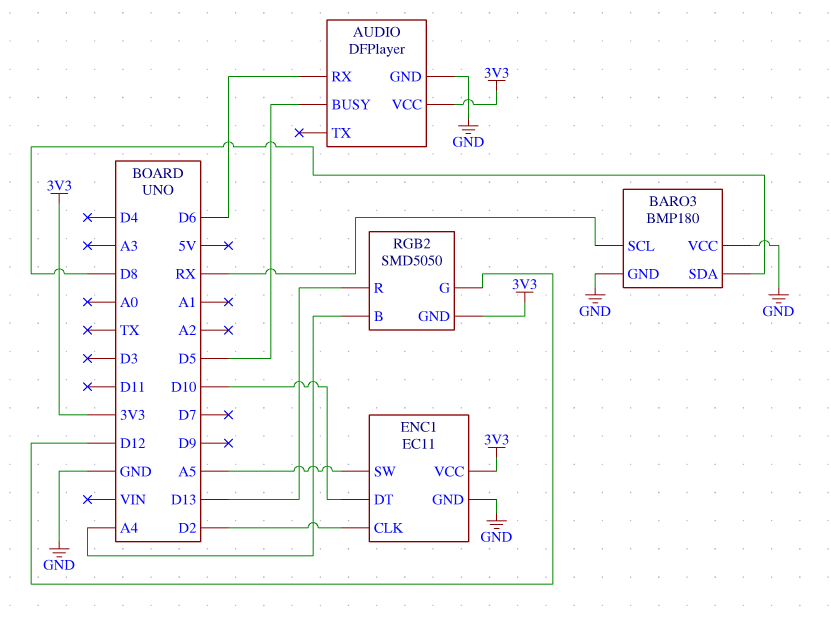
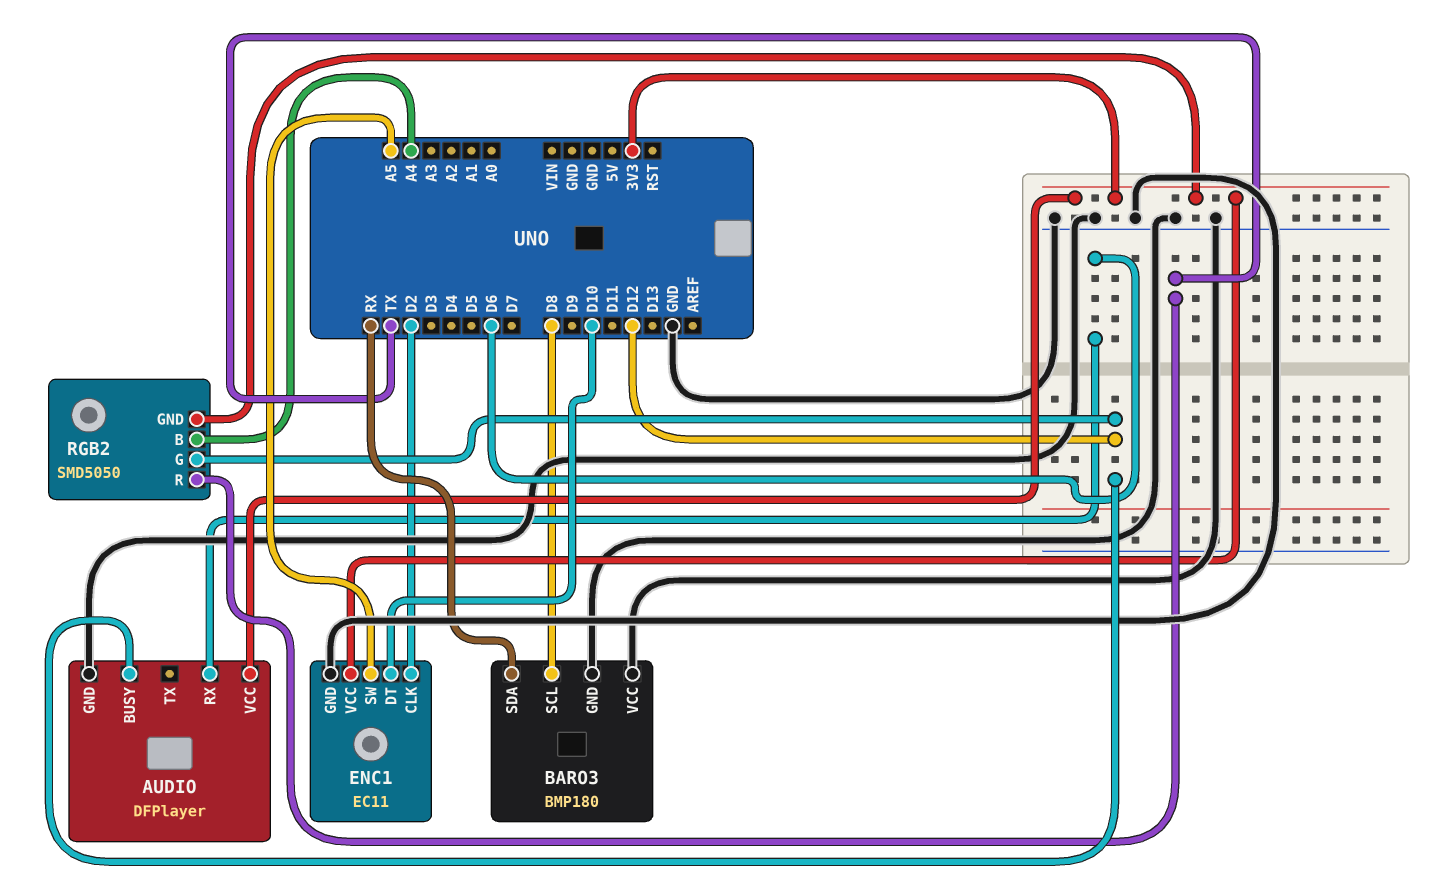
AUDIO pin BUSY: D5 -> D12
BARO3 pin SCL: RX -> D8
BARO3 pin SDA: D8 -> RX
RGB2 pin R: D13 -> TX

